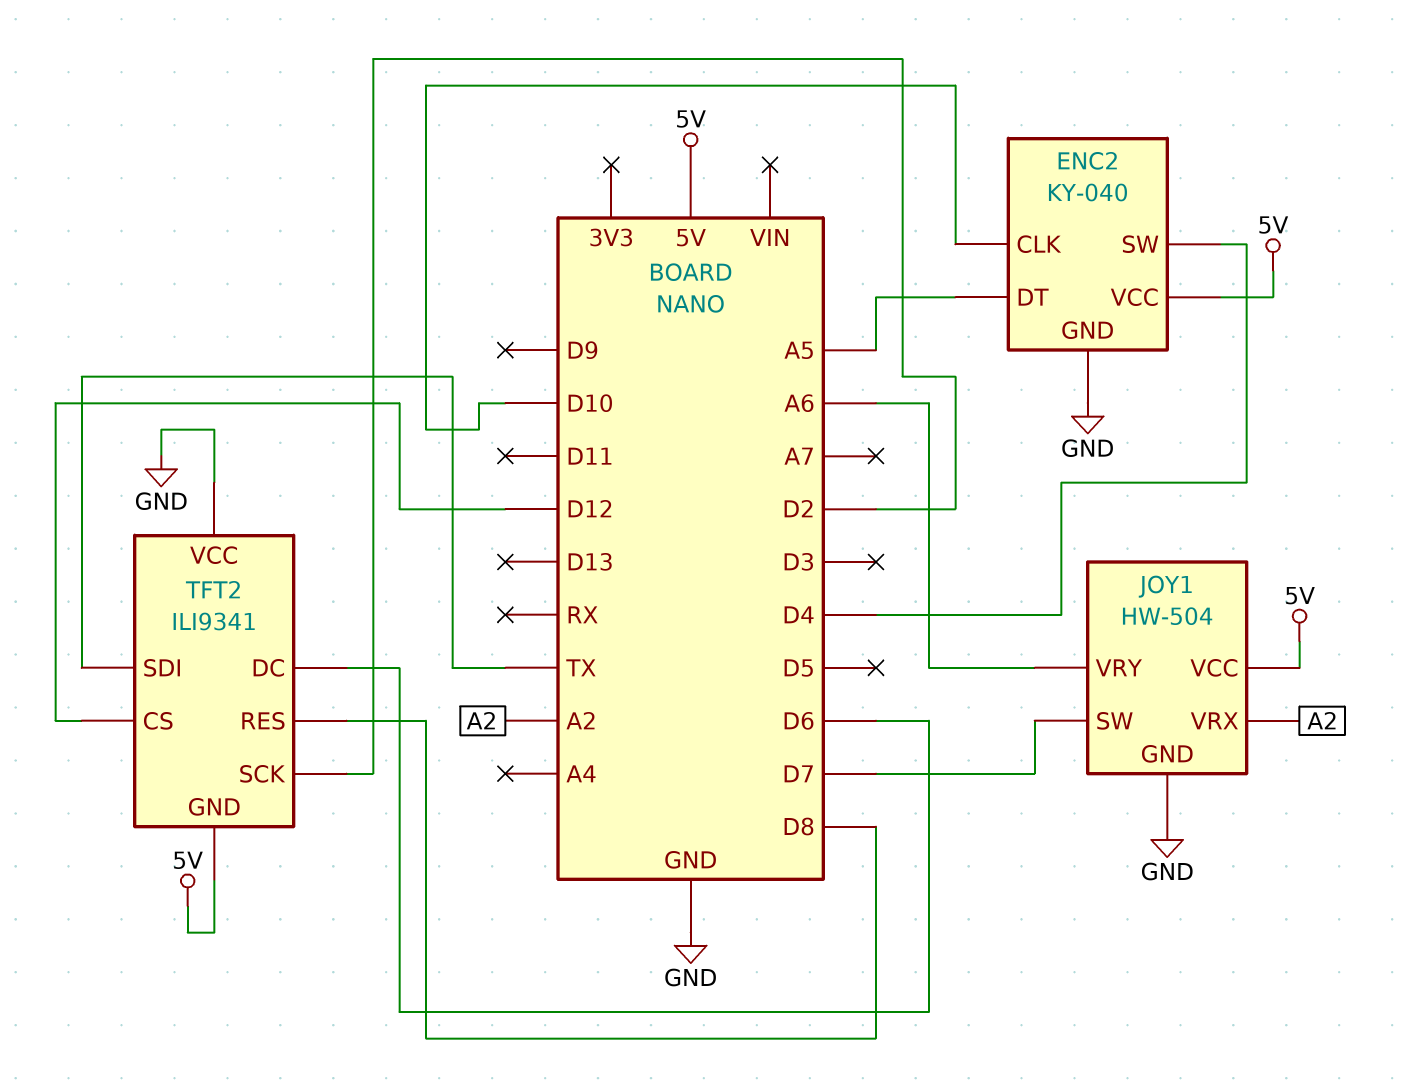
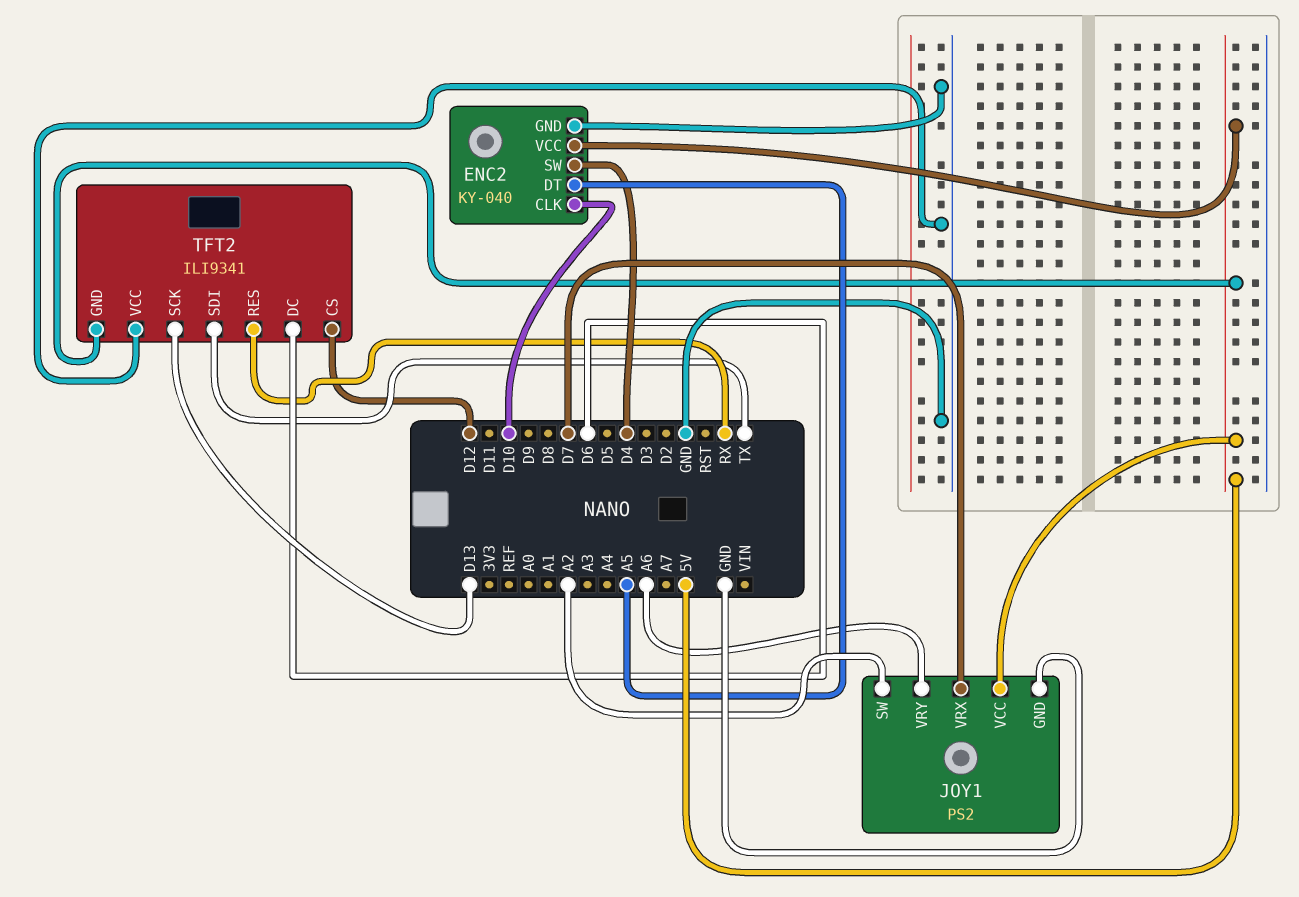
JOY1: HW-504 -> PS2
JOY1 pin SW: D7 -> A2
JOY1 pin VRX: A2 -> D7
TFT2 pin RES: D8 -> RX
TFT2 pin SCK: D2 -> D13

